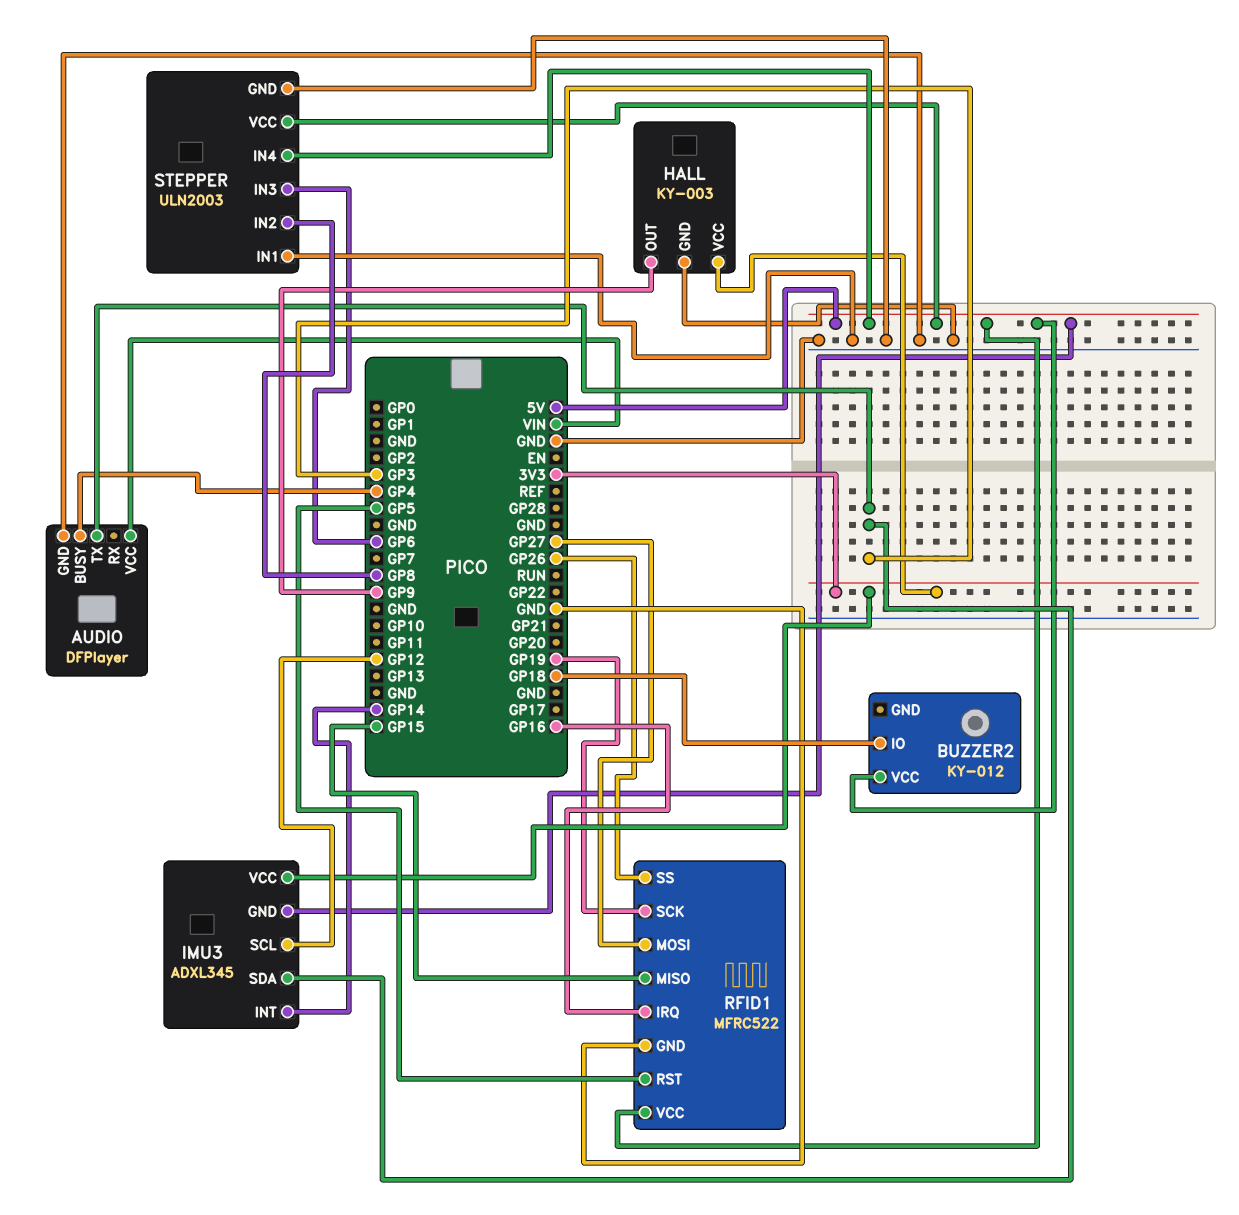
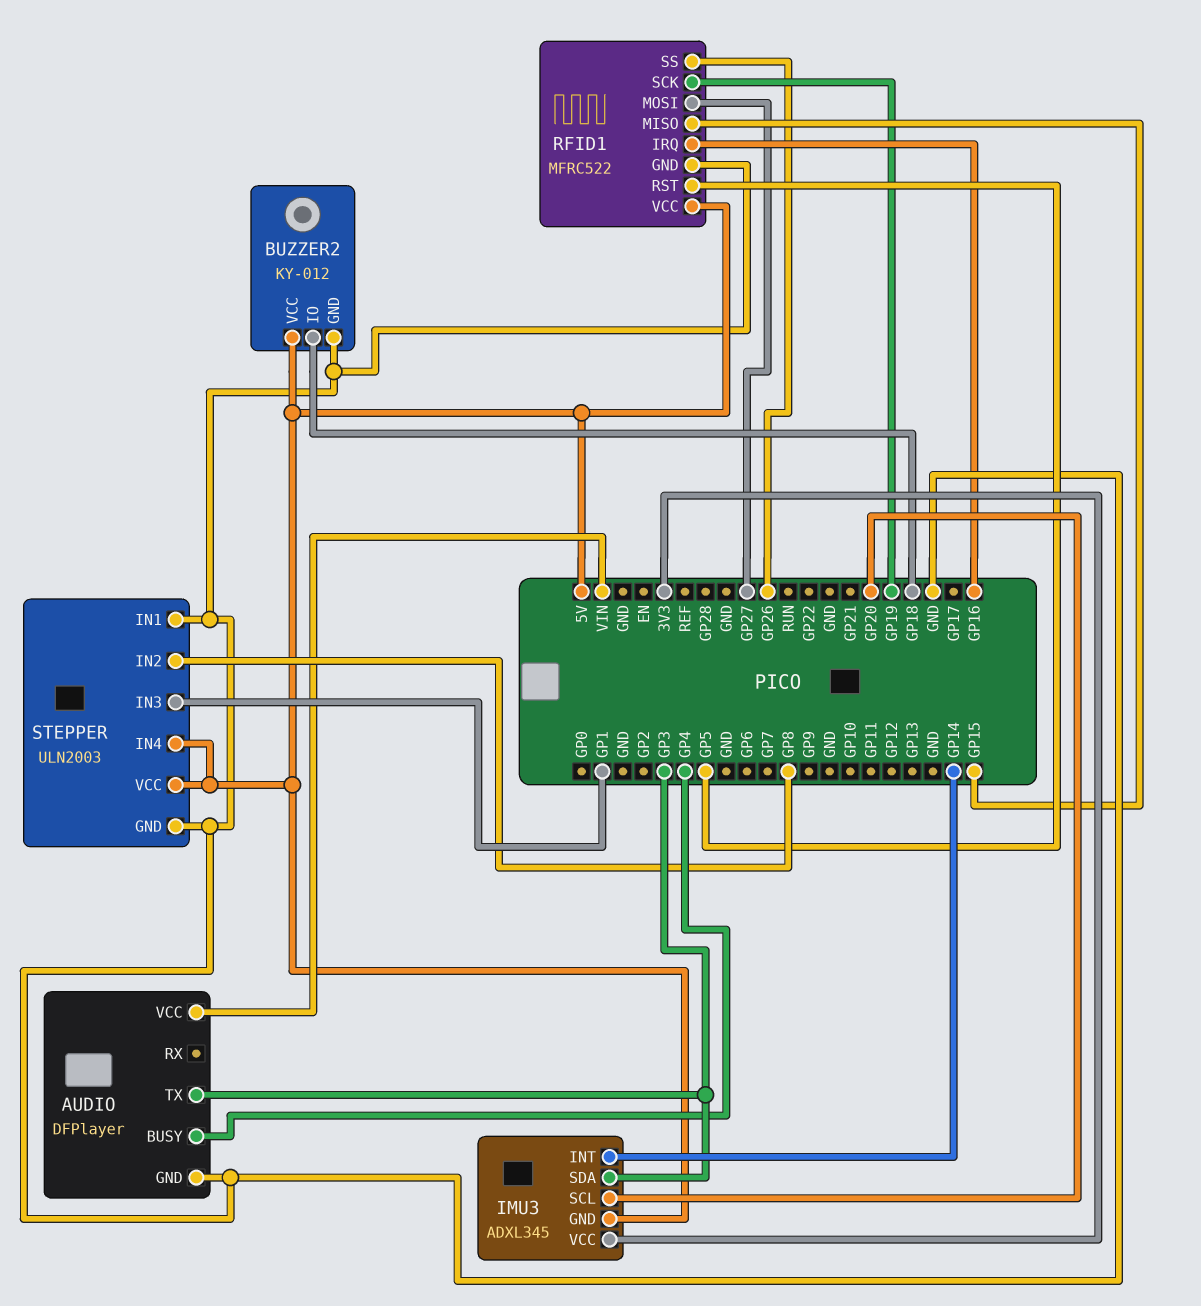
BUZZER2 pin GND: none -> GND
HALL: KY-003 -> none
HALL pin GND: GND -> none
HALL pin OUT: GP9 -> none
HALL pin VCC: 3V3 -> none
IMU3 pin SCL: GP12 -> GP20
STEPPER pin IN3: GP6 -> GP1

